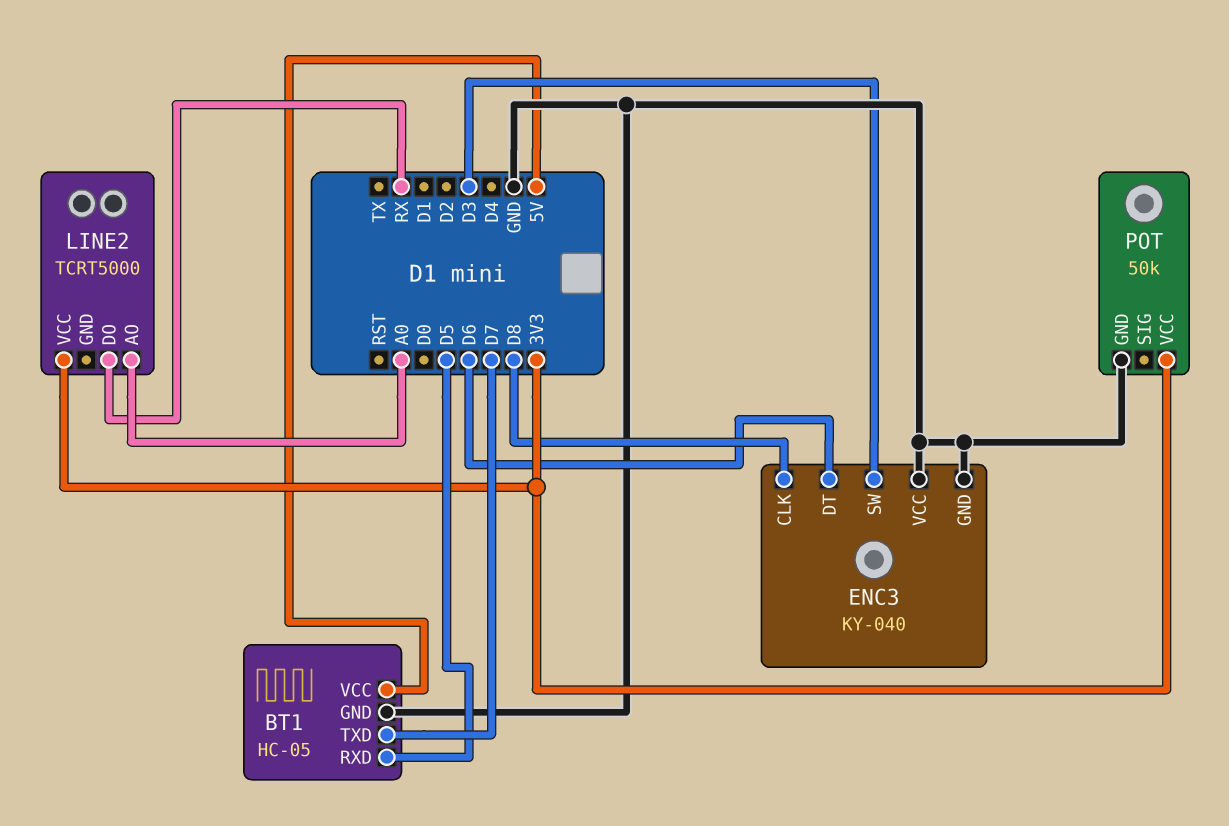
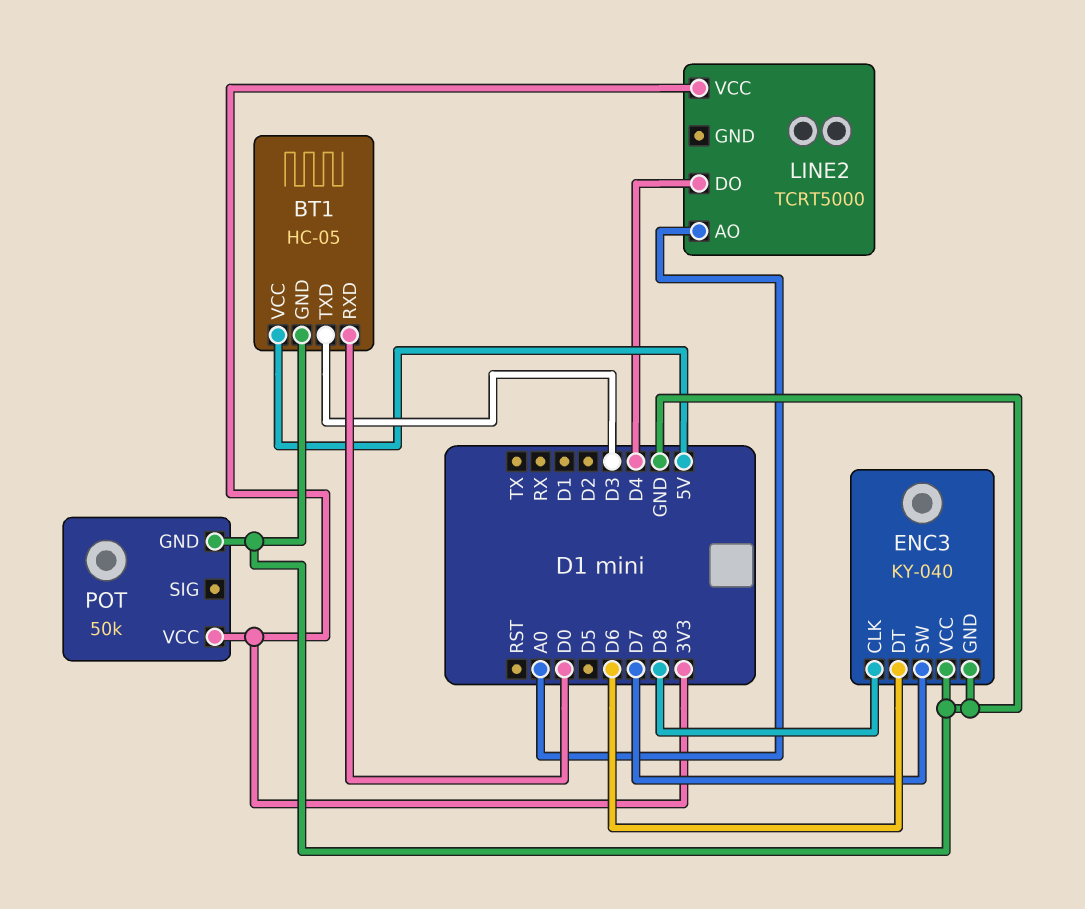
BT1 pin RXD: D5 -> D0
BT1 pin TXD: D7 -> D3
ENC3 pin SW: D3 -> D7
LINE2 pin DO: RX -> D4

